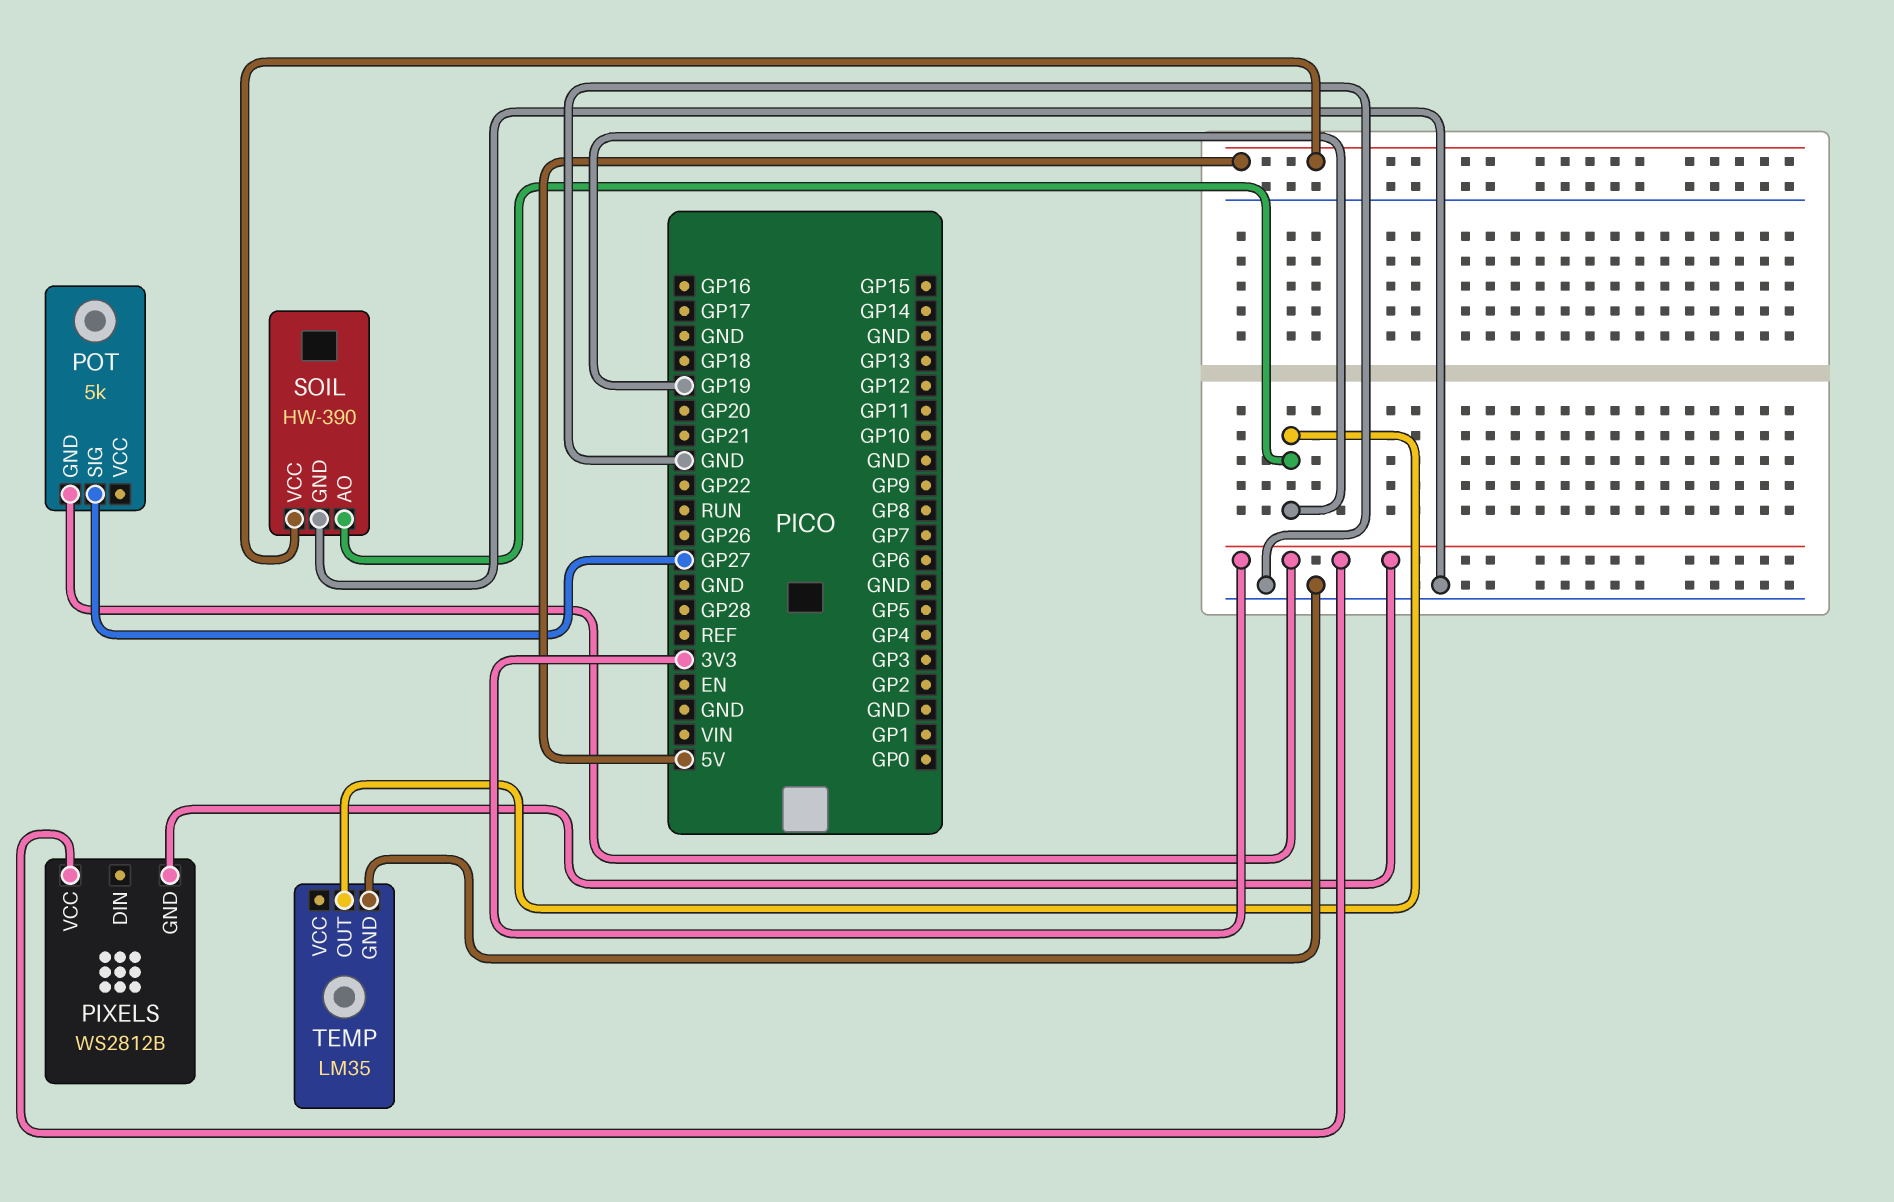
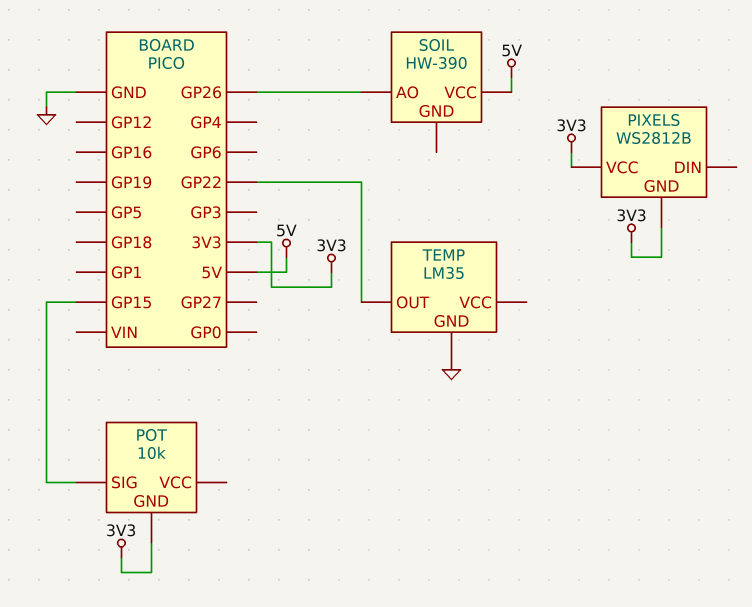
POT: 5k -> 10k
POT pin SIG: GP27 -> GP15
SOIL pin AO: GP19 -> GP26
SOIL pin GND: GND -> none
TEMP pin OUT: GP19 -> GP22

